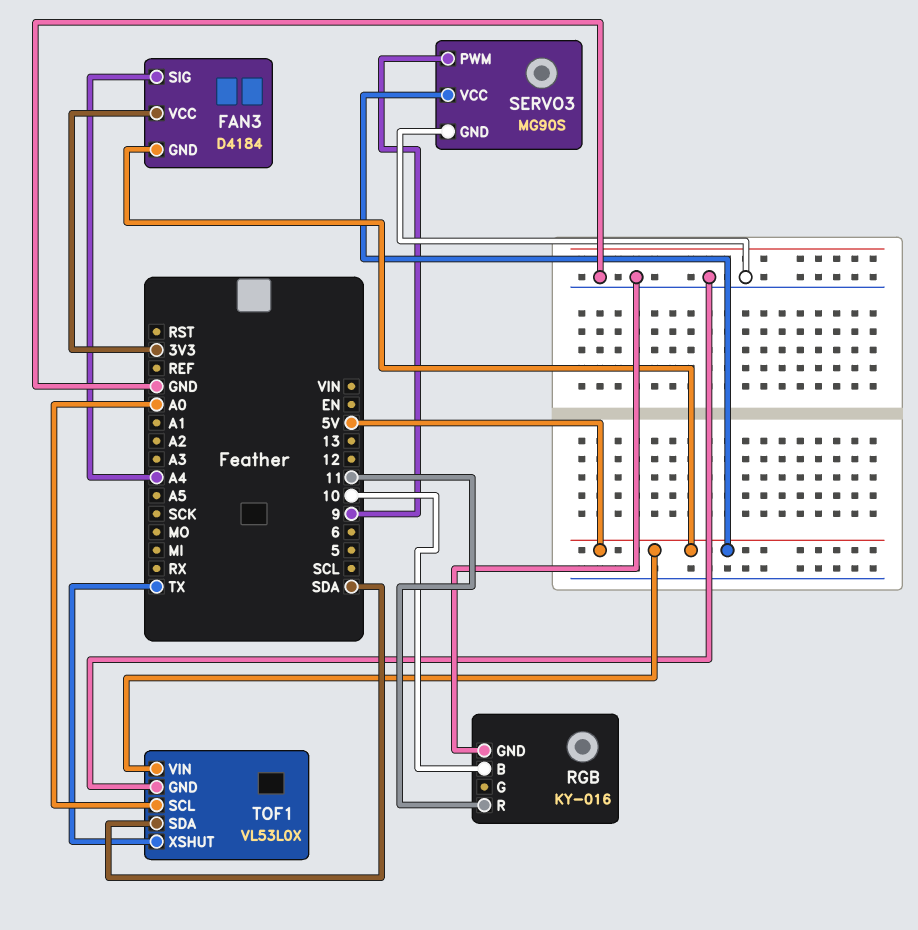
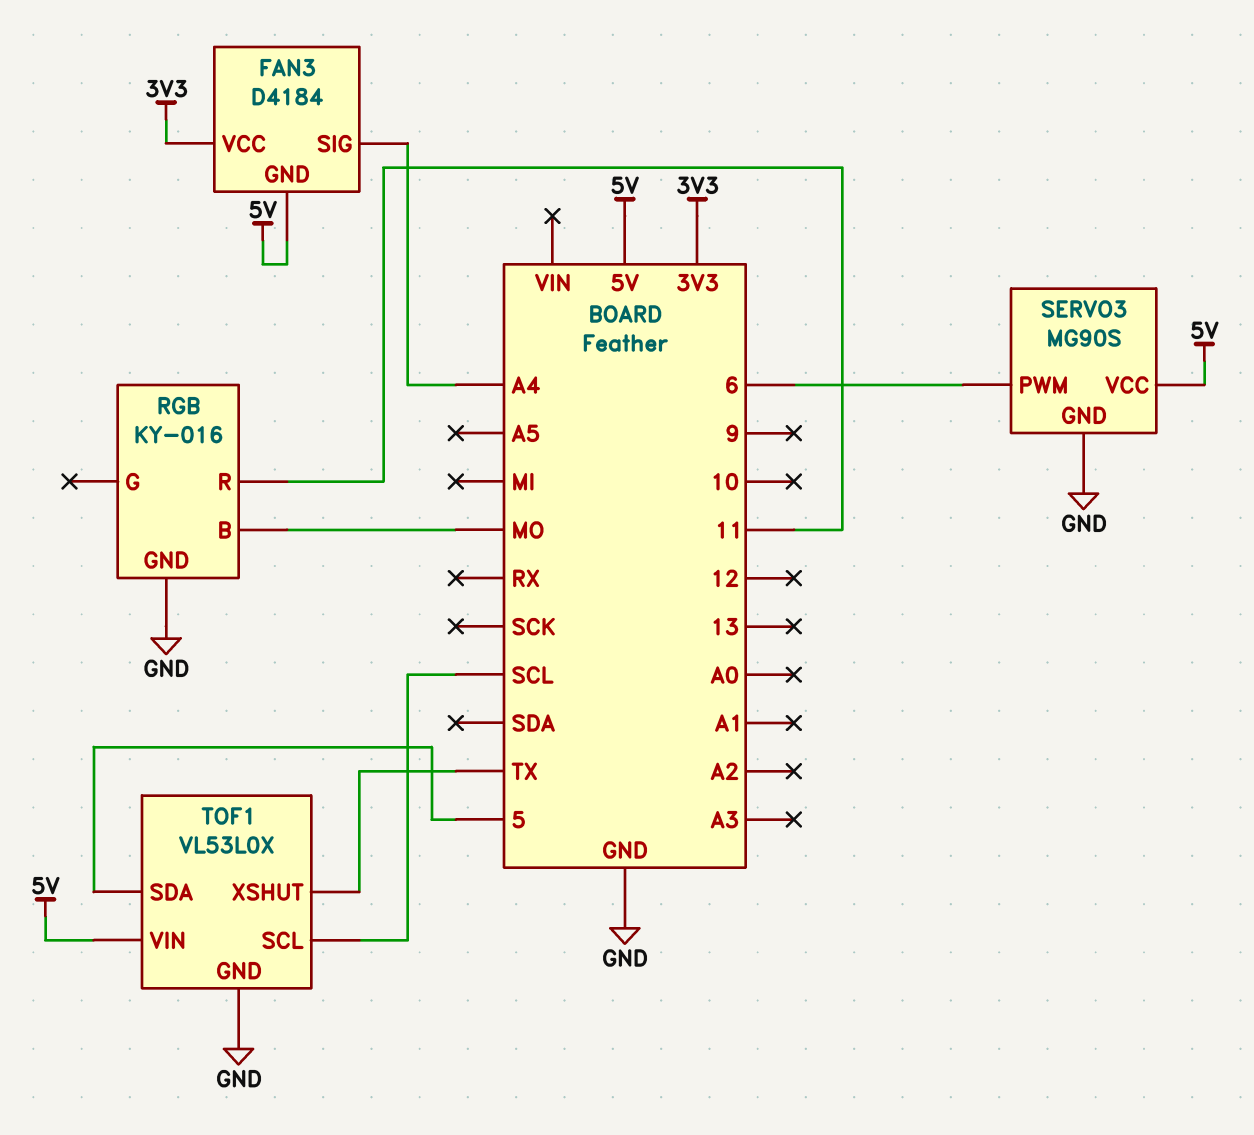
RGB pin B: 10 -> MO
SERVO3 pin PWM: 9 -> 6
TOF1 pin SCL: A0 -> SCL
TOF1 pin SDA: SDA -> 5

